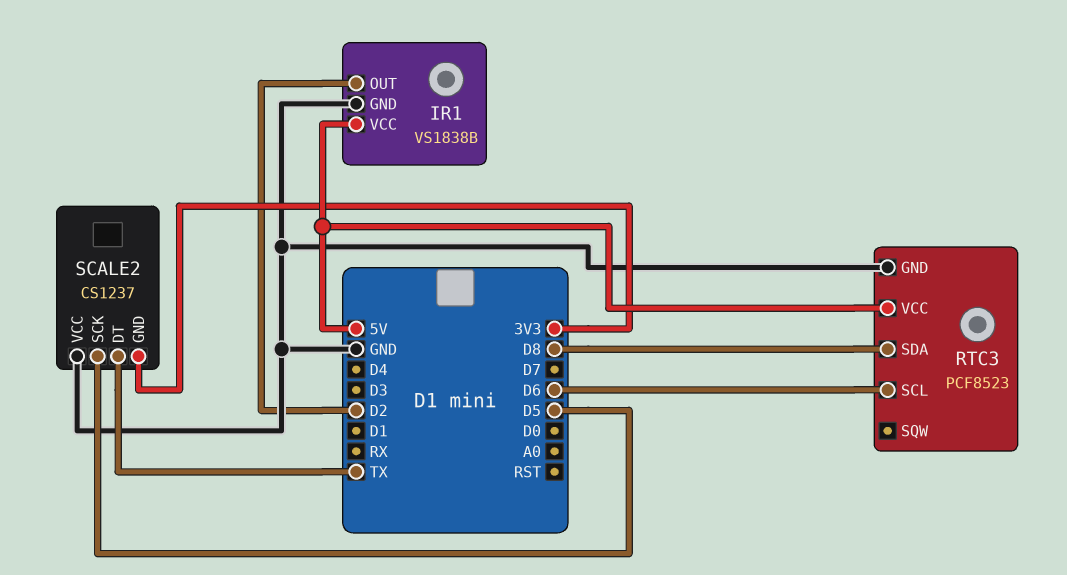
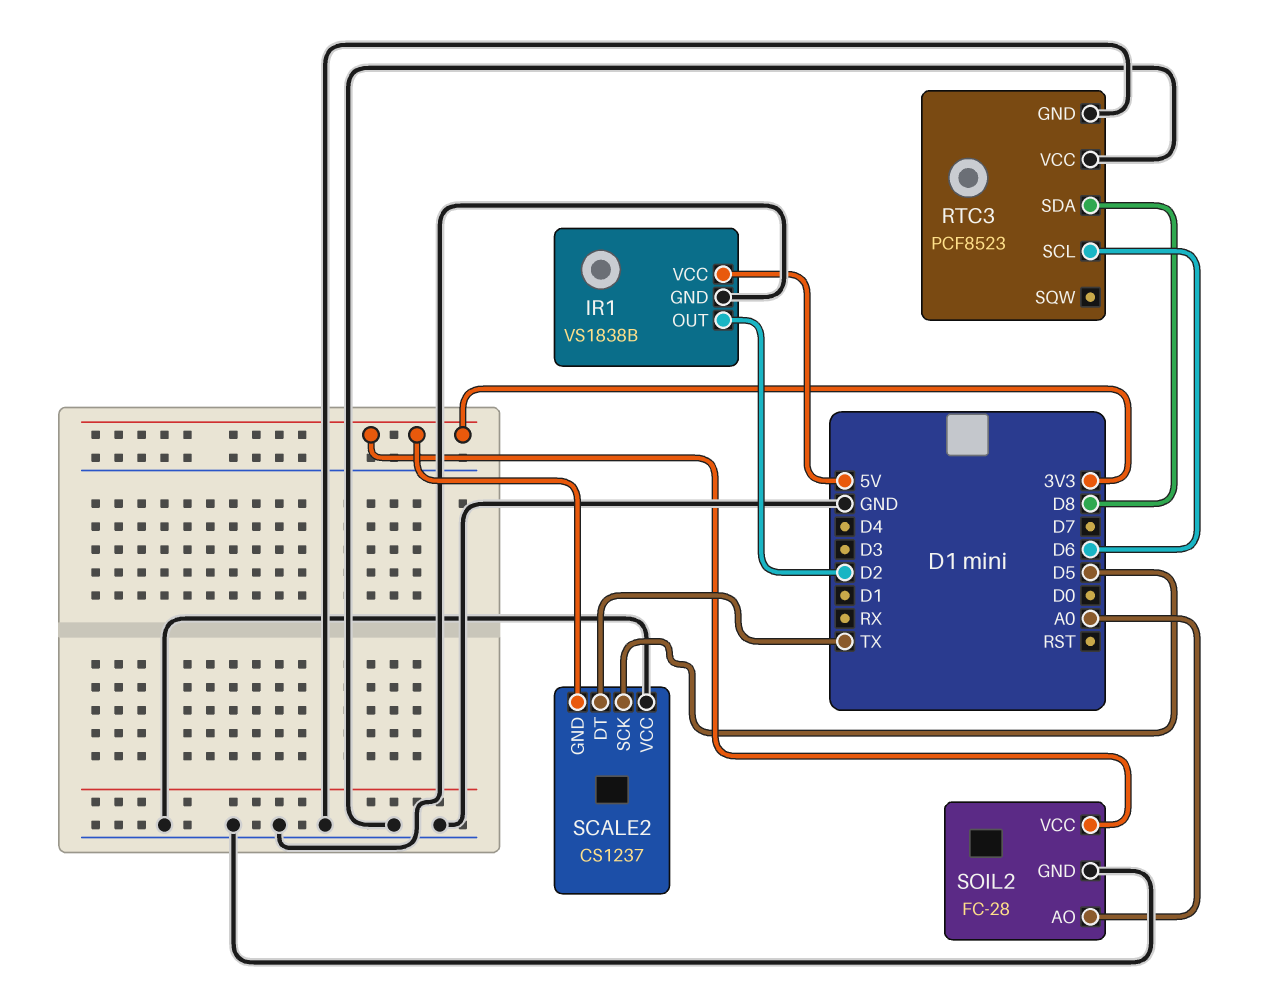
RTC3 pin VCC: 5V -> GND
SOIL2: none -> FC-28
SOIL2 pin AO: none -> A0
SOIL2 pin GND: none -> GND
SOIL2 pin VCC: none -> 3V3

